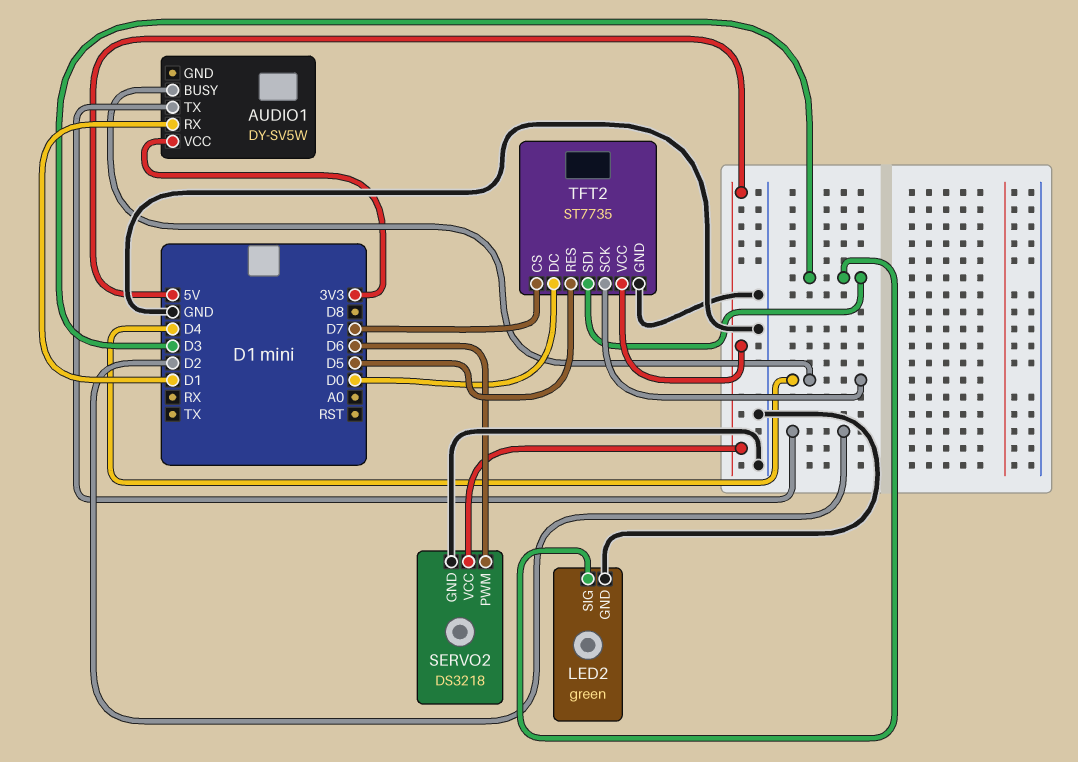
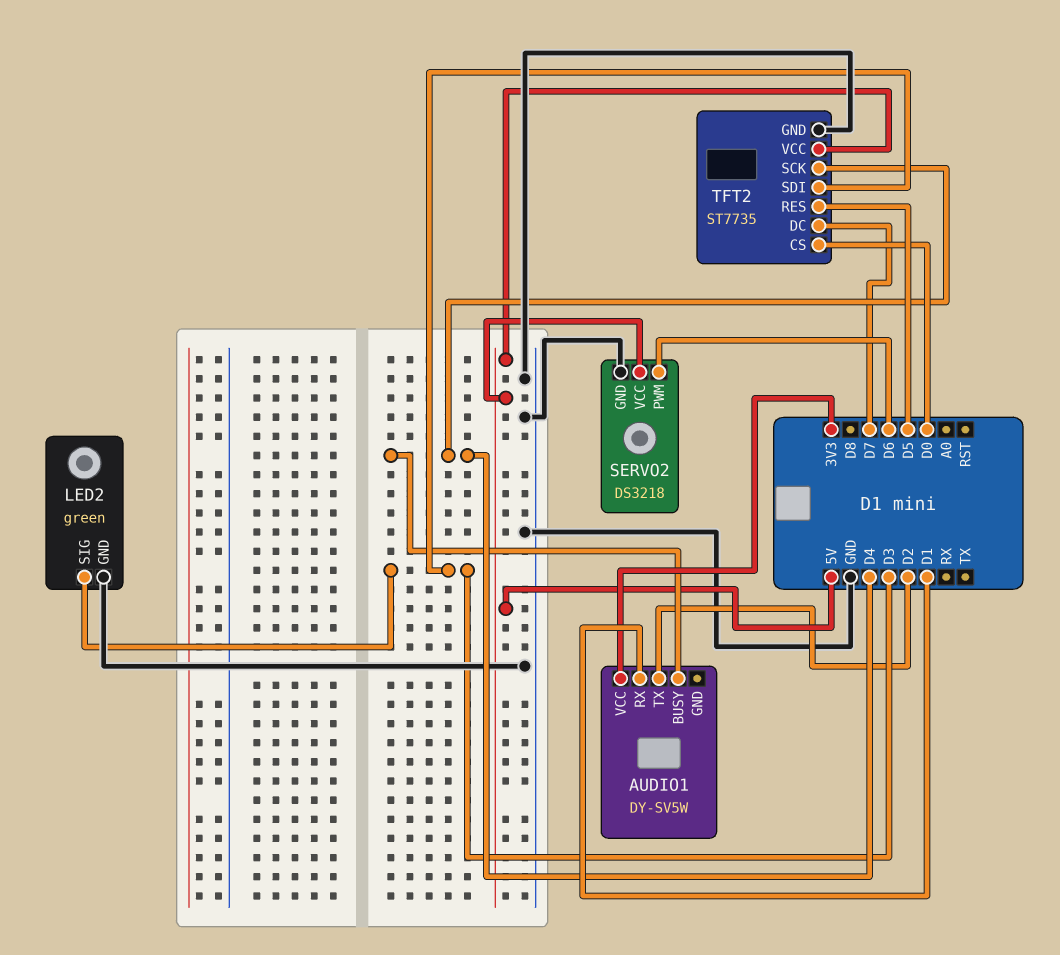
TFT2 pin CS: D7 -> D0
TFT2 pin DC: D0 -> D7

